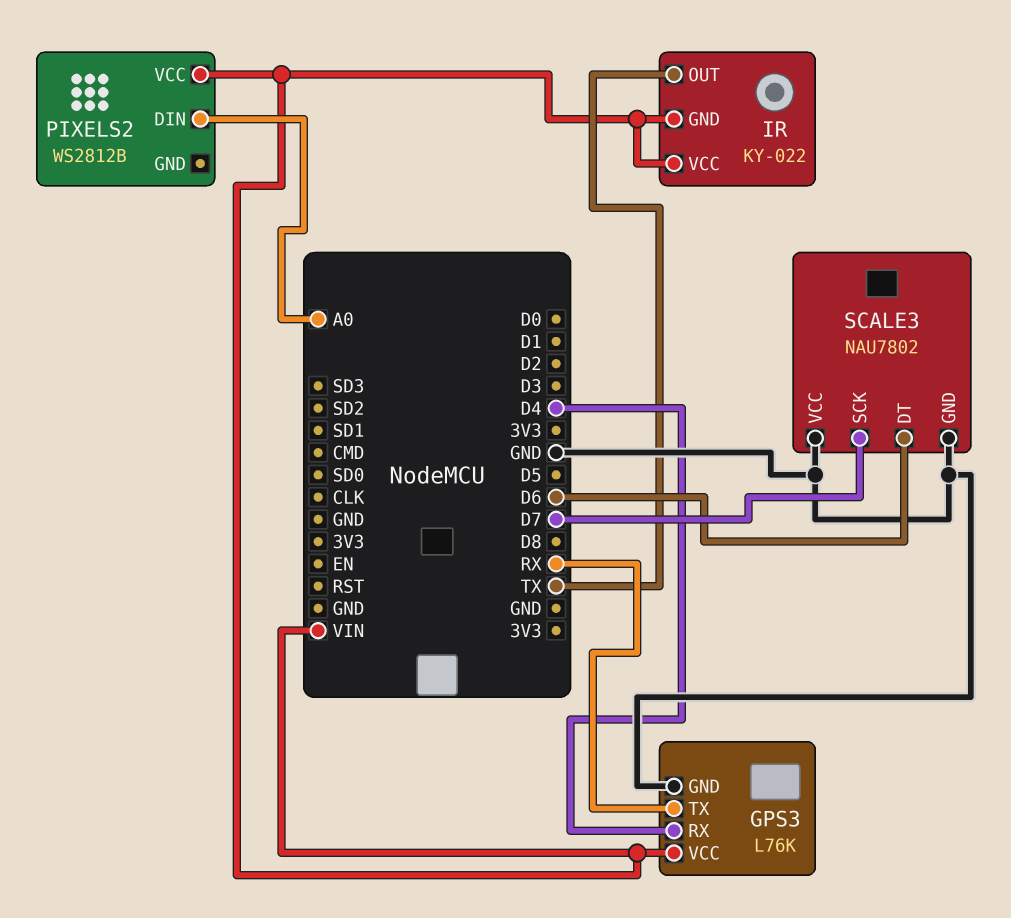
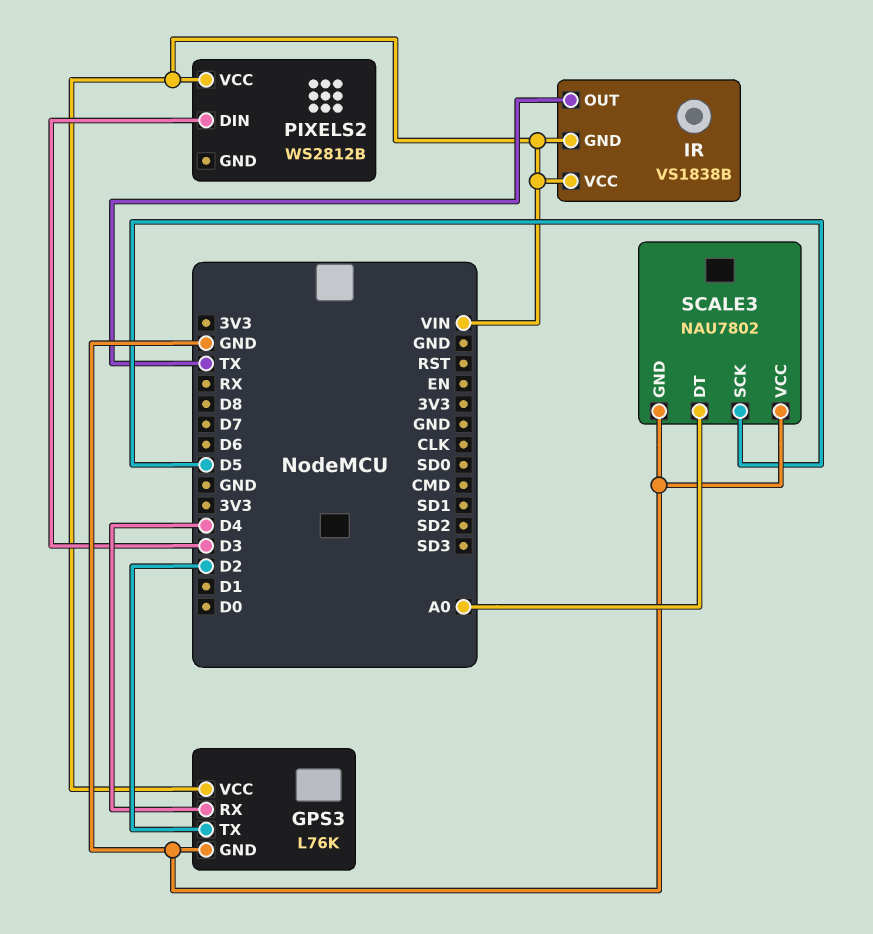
GPS3 pin TX: RX -> D2
IR: KY-022 -> VS1838B
PIXELS2 pin DIN: A0 -> D3
SCALE3 pin DT: D6 -> A0
SCALE3 pin SCK: D7 -> D5

